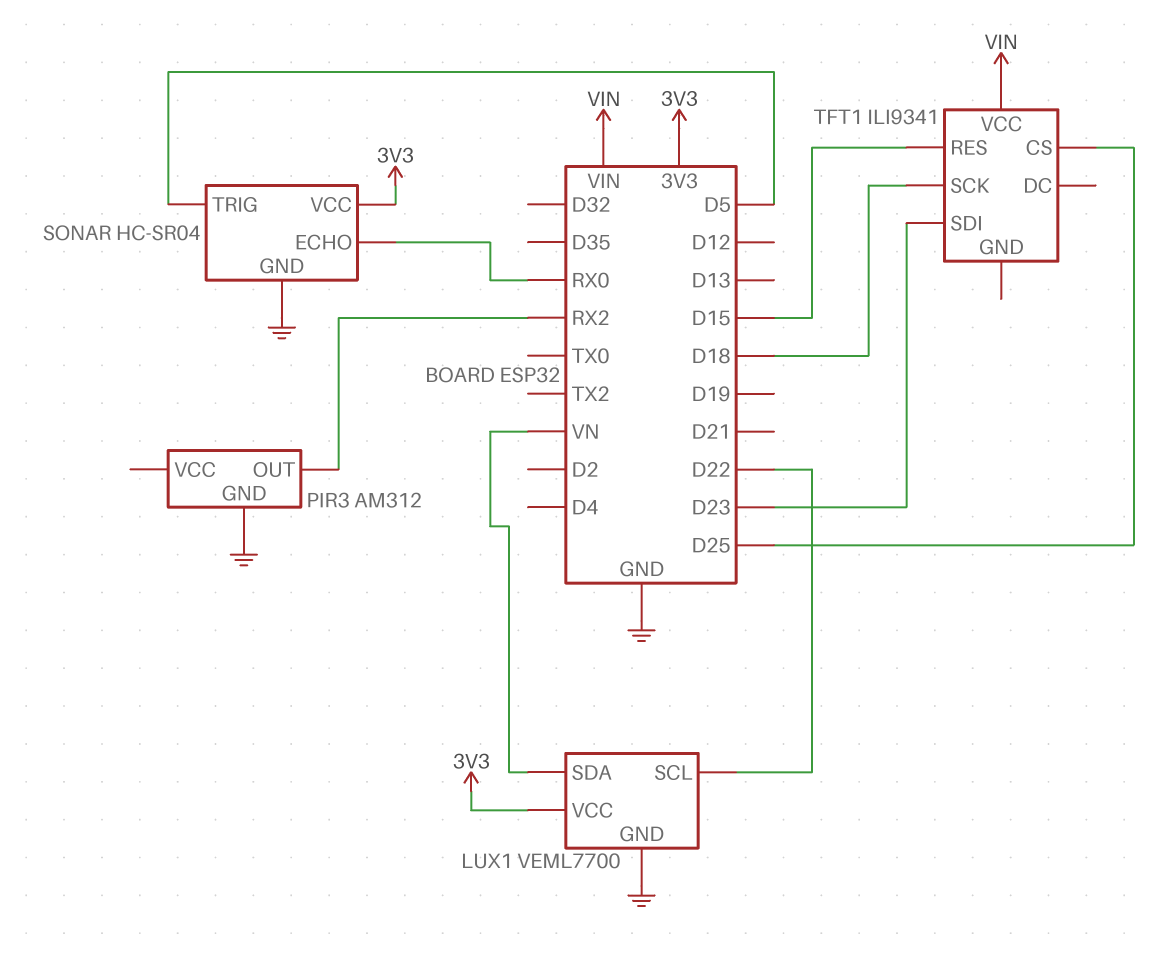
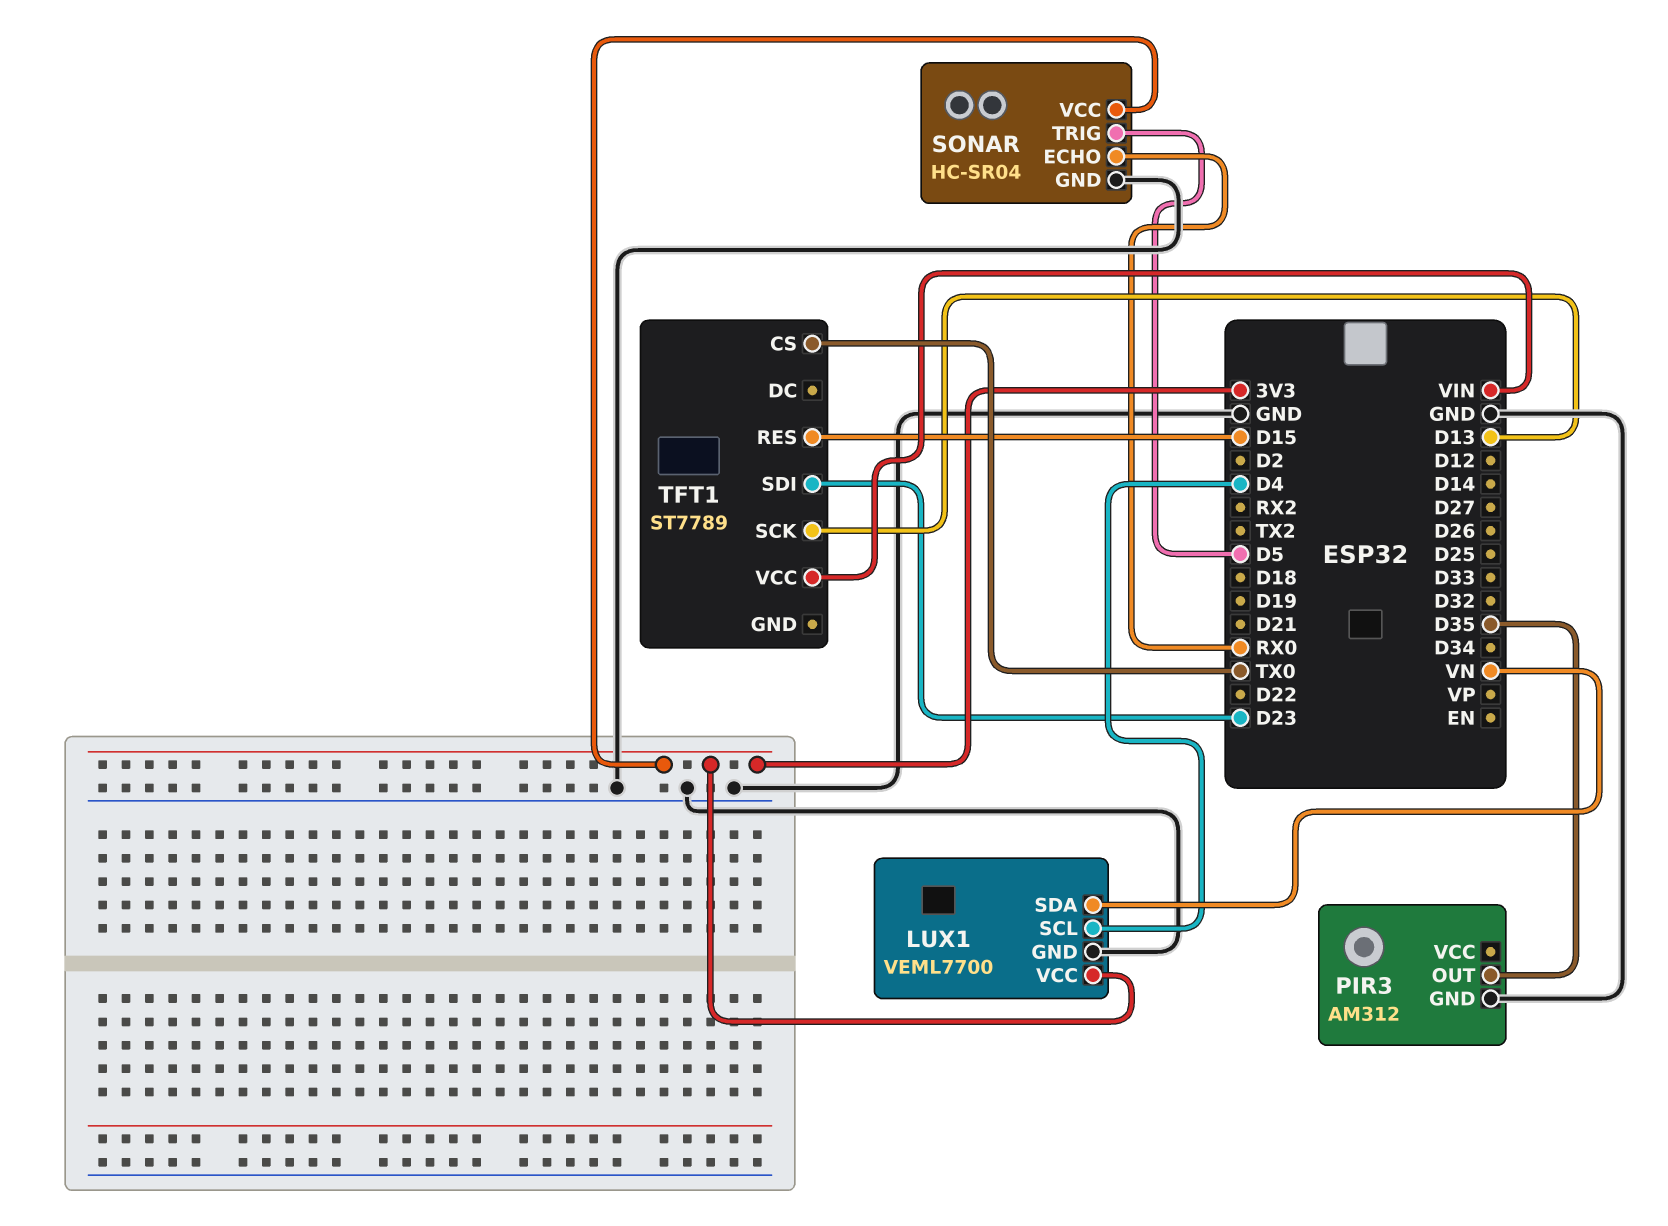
LUX1 pin SCL: D22 -> D4
PIR3 pin OUT: RX2 -> D35
TFT1: ILI9341 -> ST7789
TFT1 pin CS: D25 -> TX0
TFT1 pin SCK: D18 -> D13

